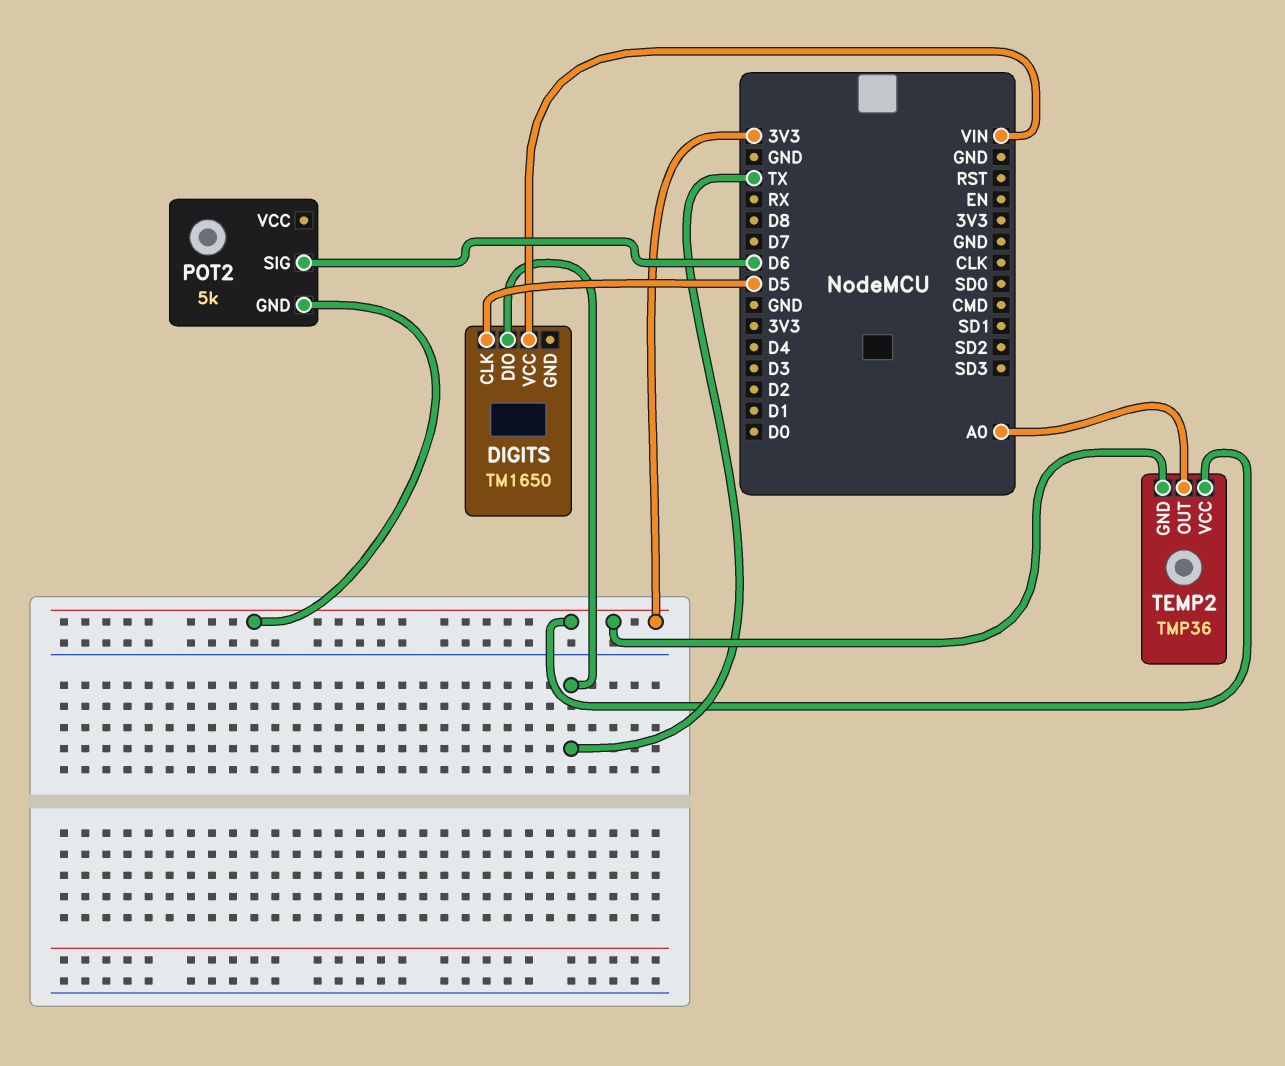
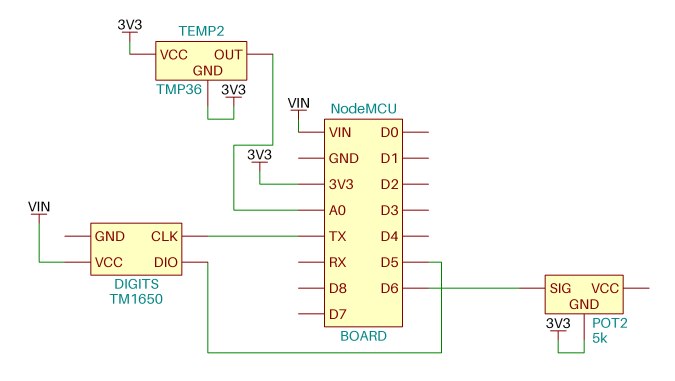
DIGITS pin CLK: D5 -> TX
DIGITS pin DIO: TX -> D5

